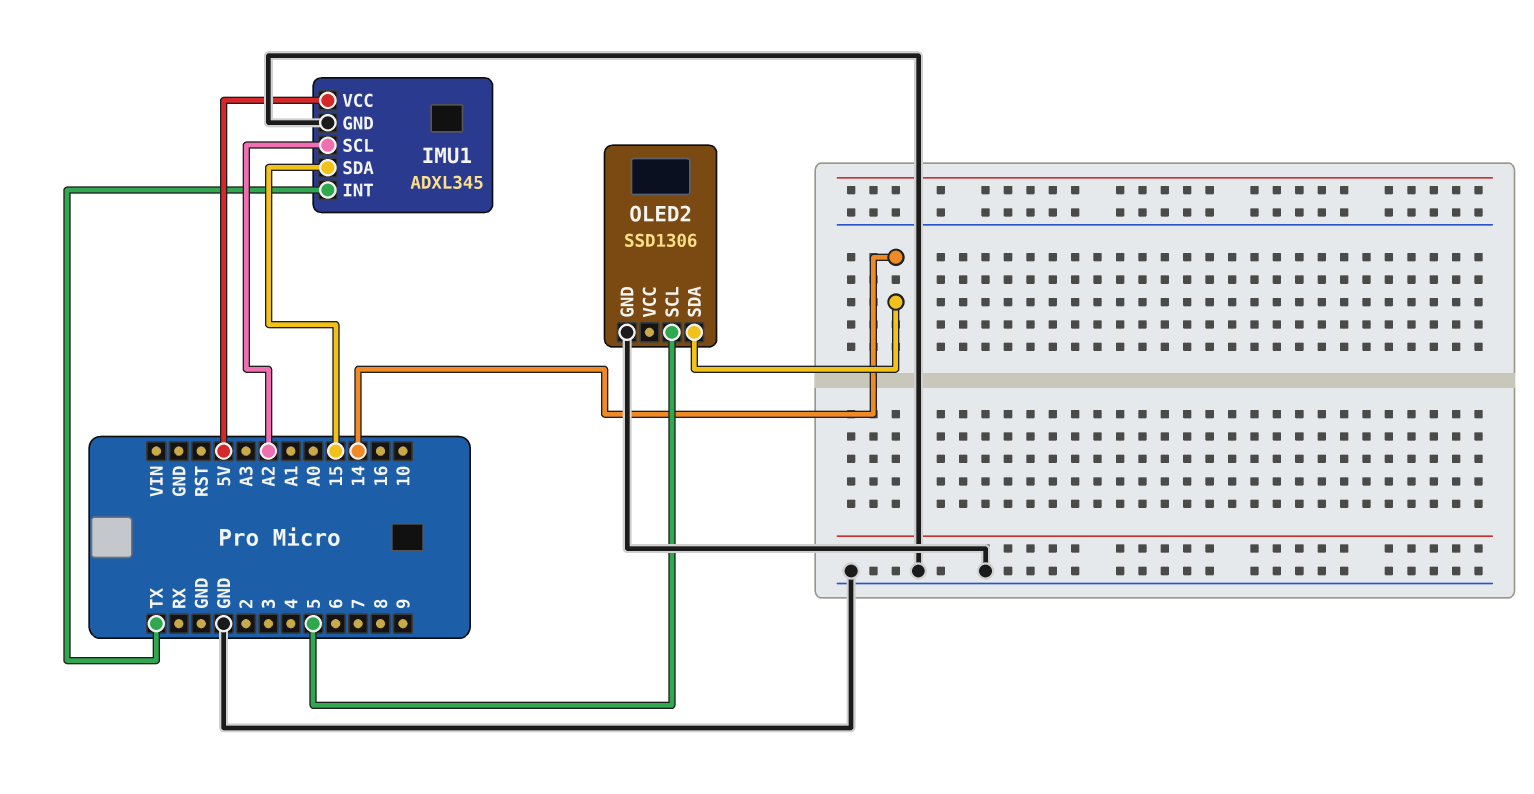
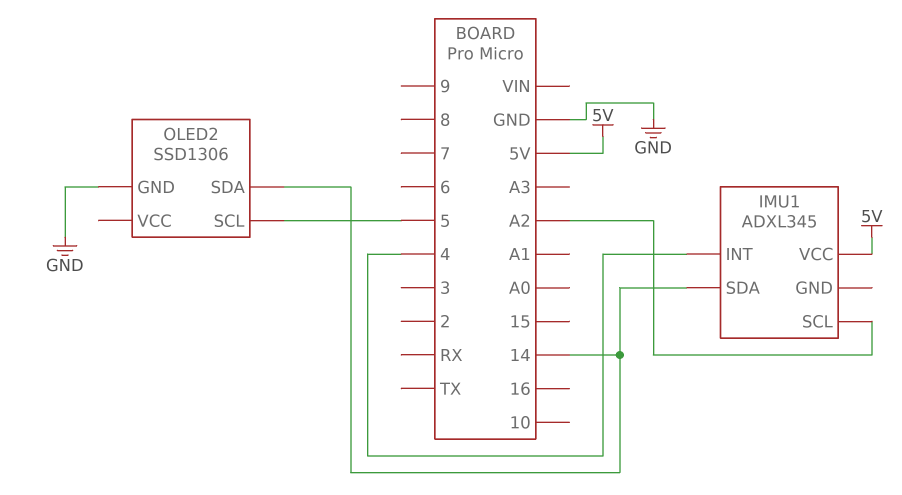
IMU1 pin GND: GND -> none
IMU1 pin INT: TX -> 4
IMU1 pin SDA: 15 -> 14

